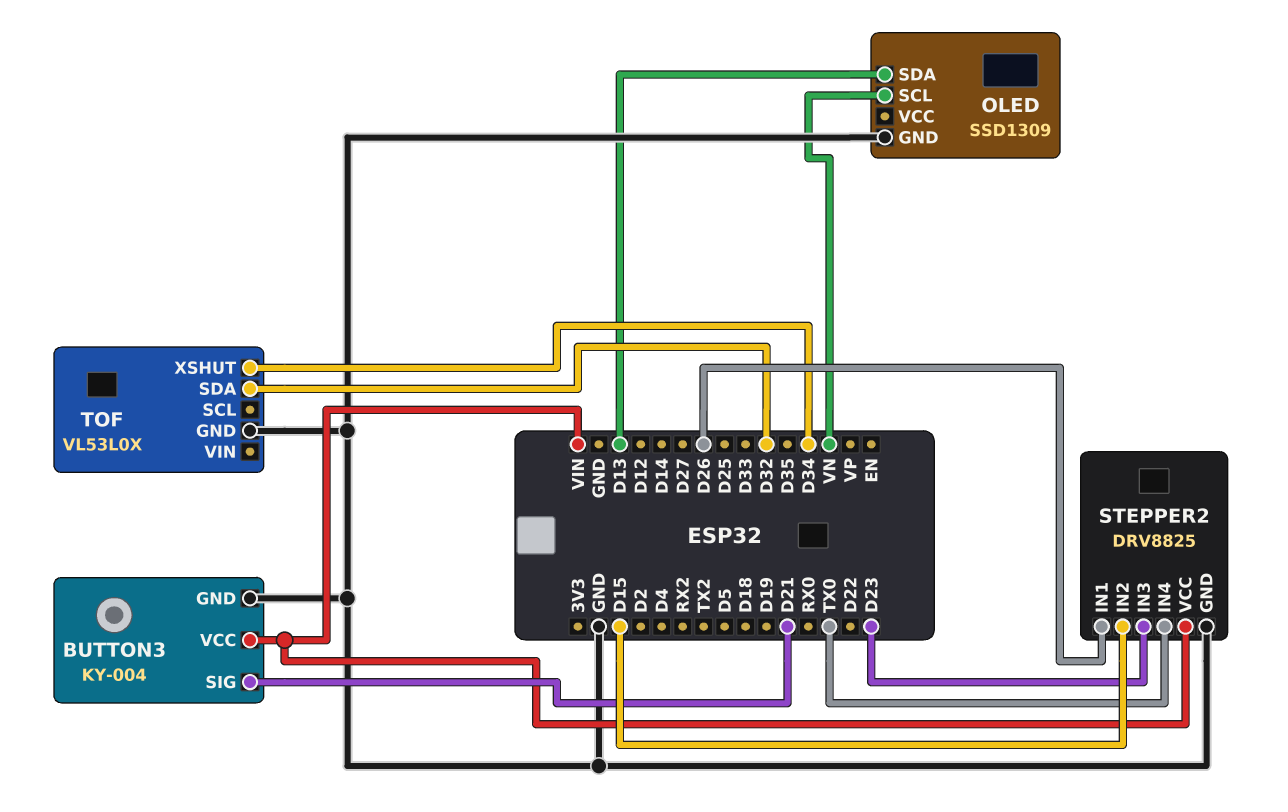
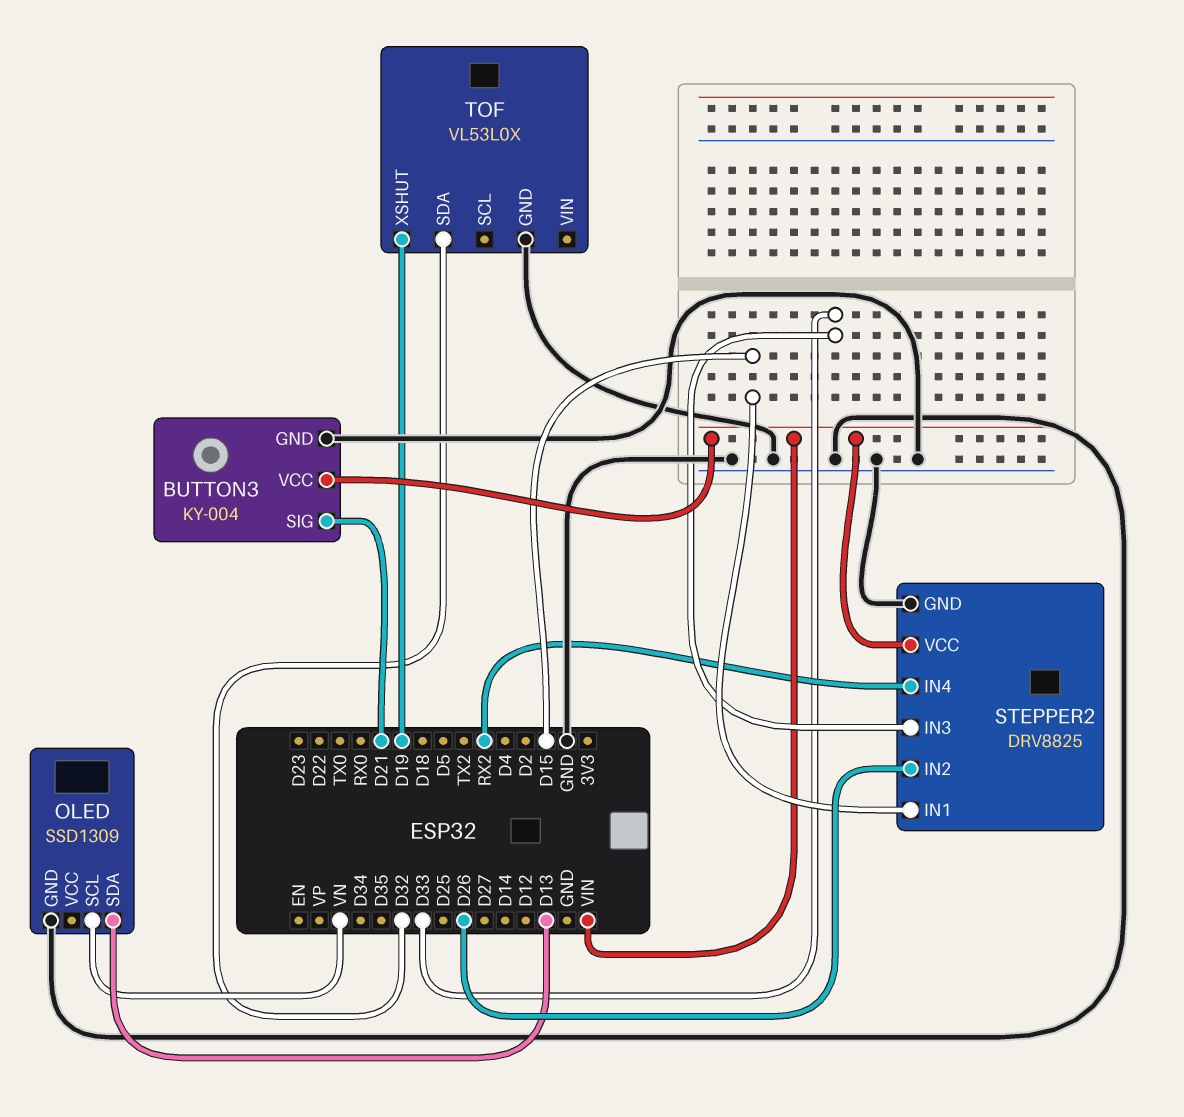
STEPPER2 pin IN1: D26 -> D15
STEPPER2 pin IN2: D15 -> D26
STEPPER2 pin IN3: D23 -> D33
STEPPER2 pin IN4: TX0 -> RX2
TOF pin XSHUT: D34 -> D19

